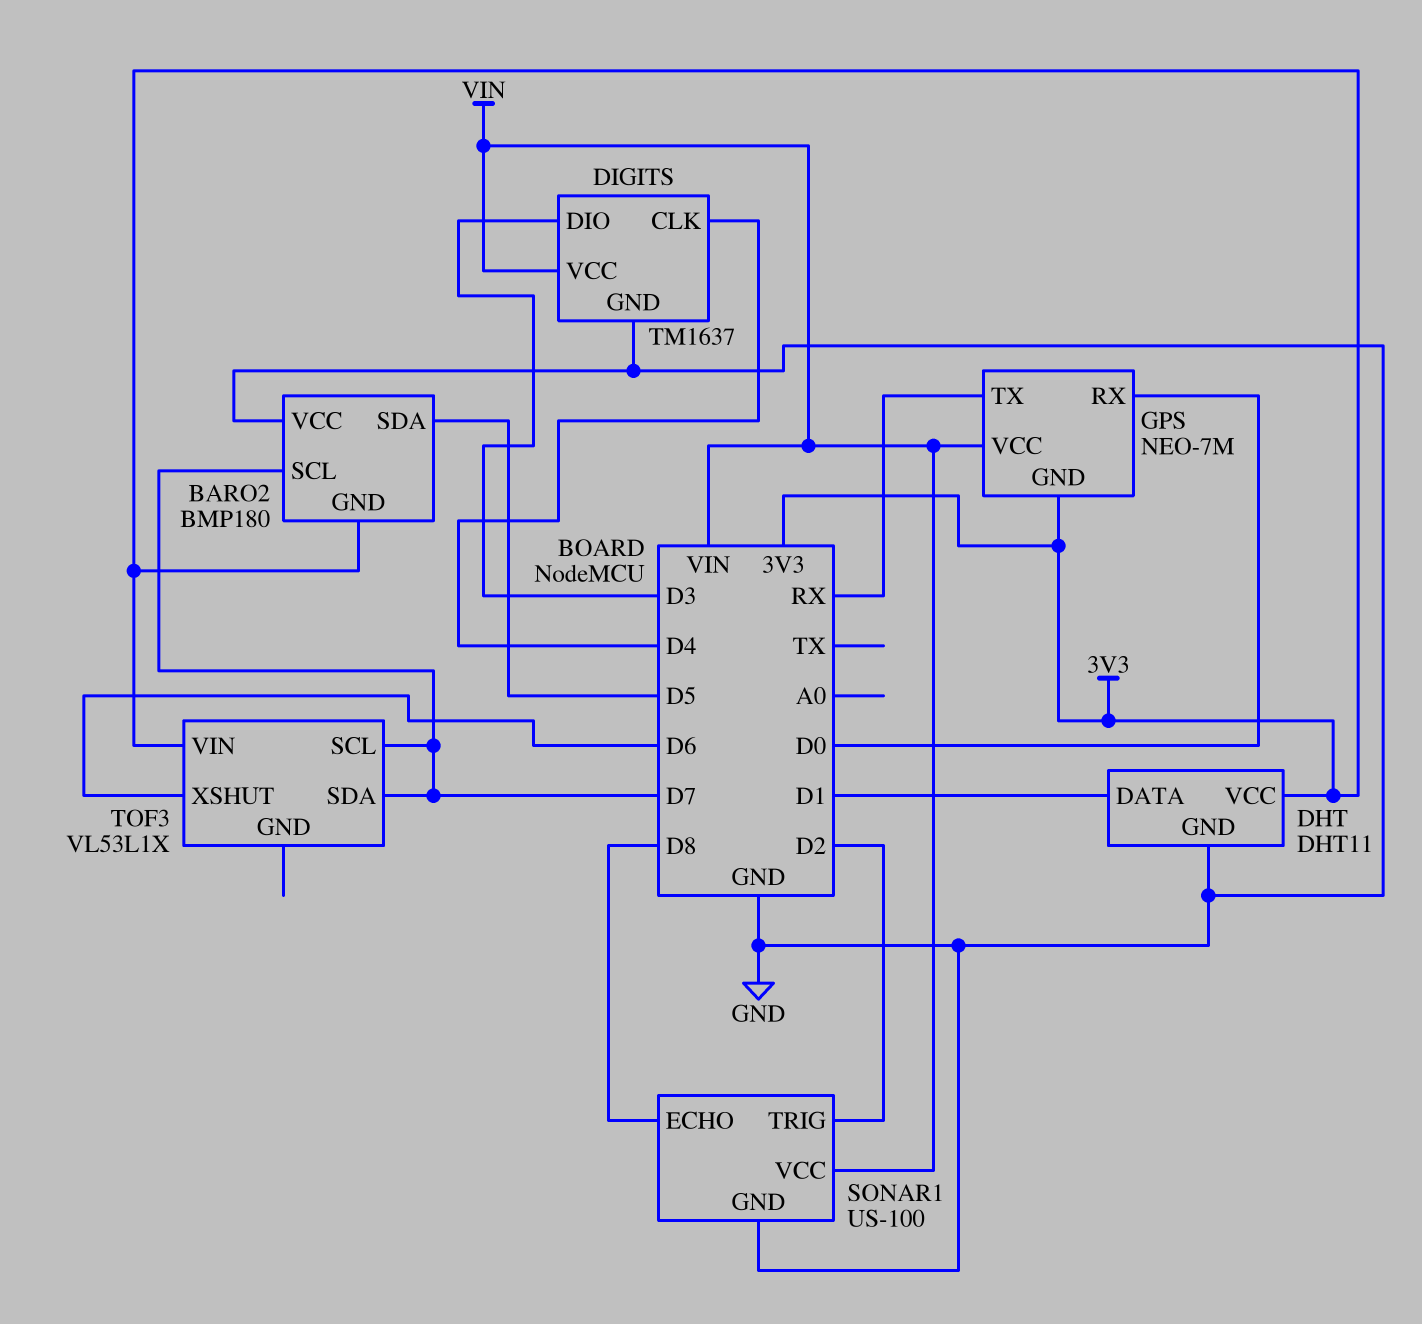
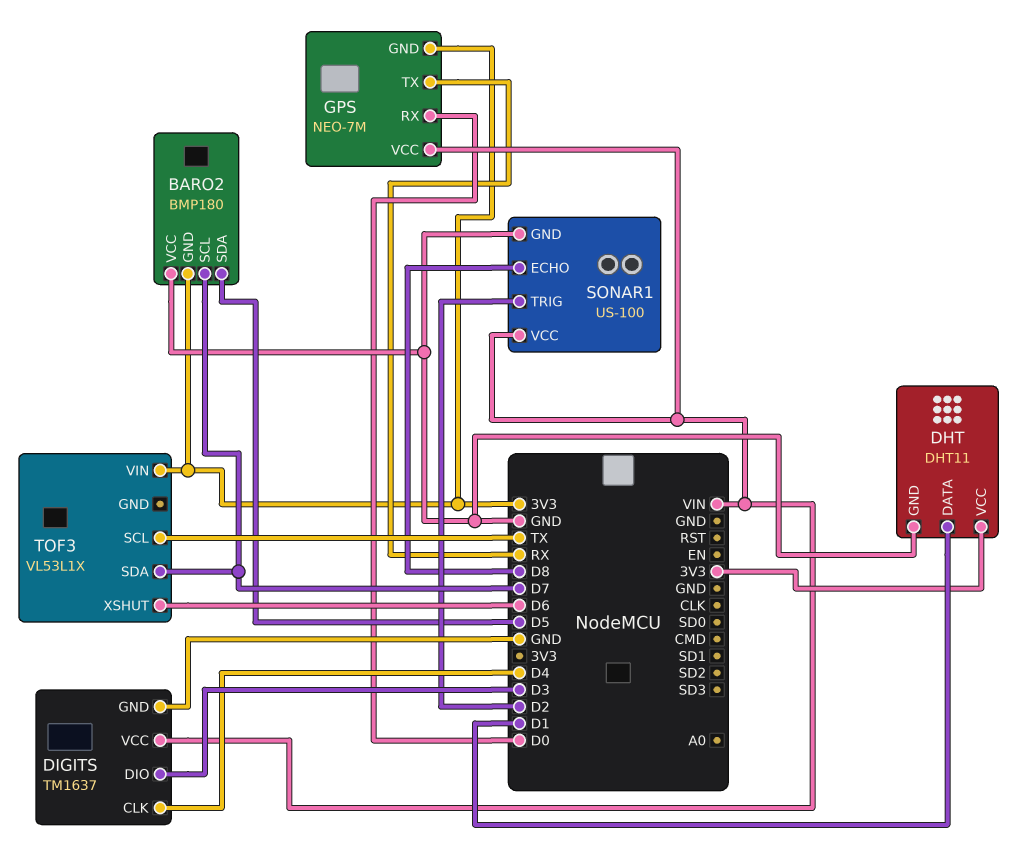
TOF3 pin SCL: D7 -> TX

